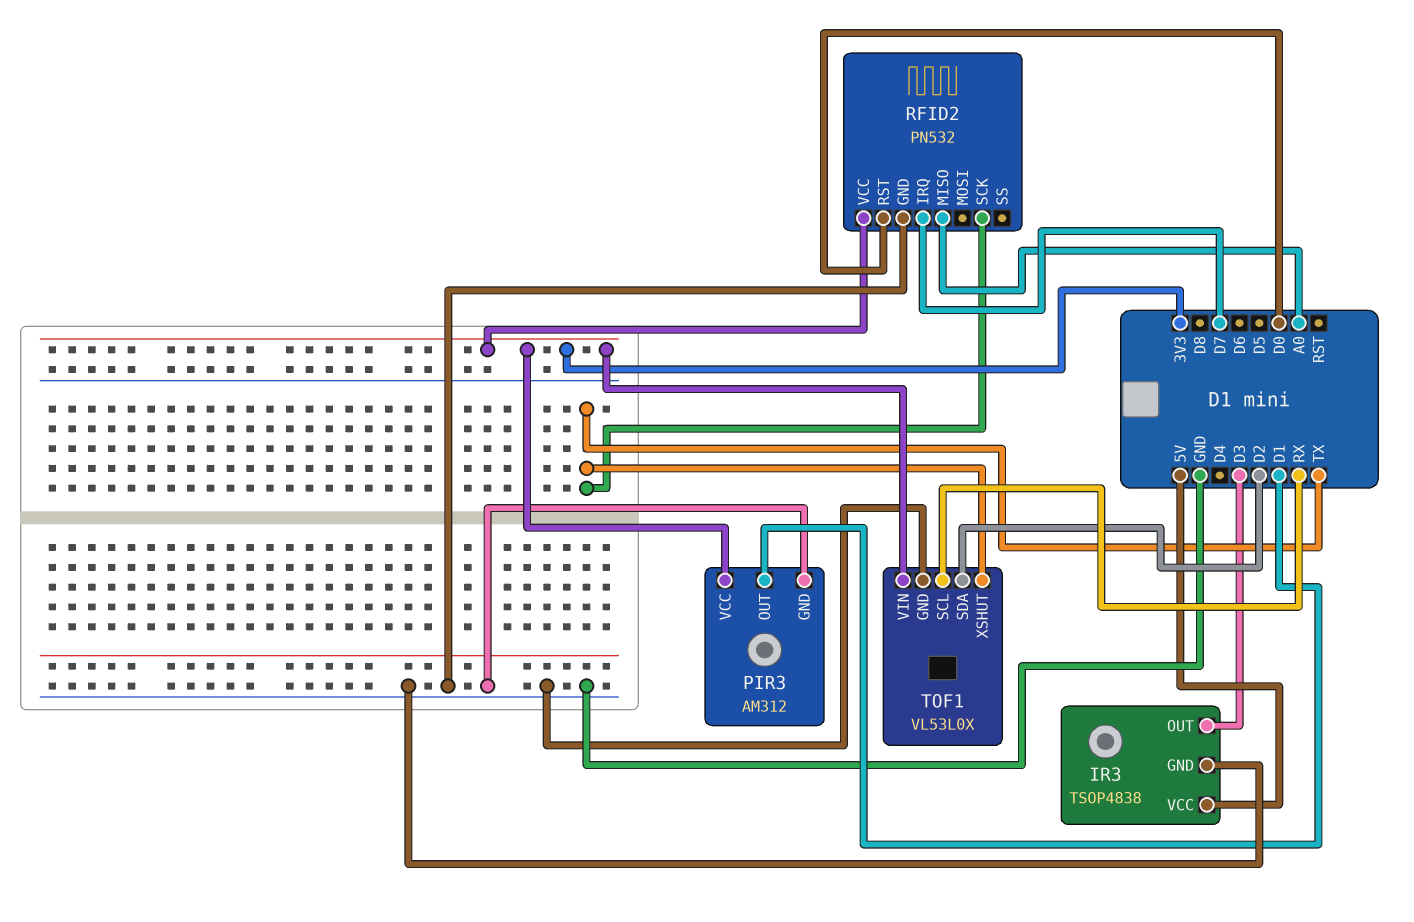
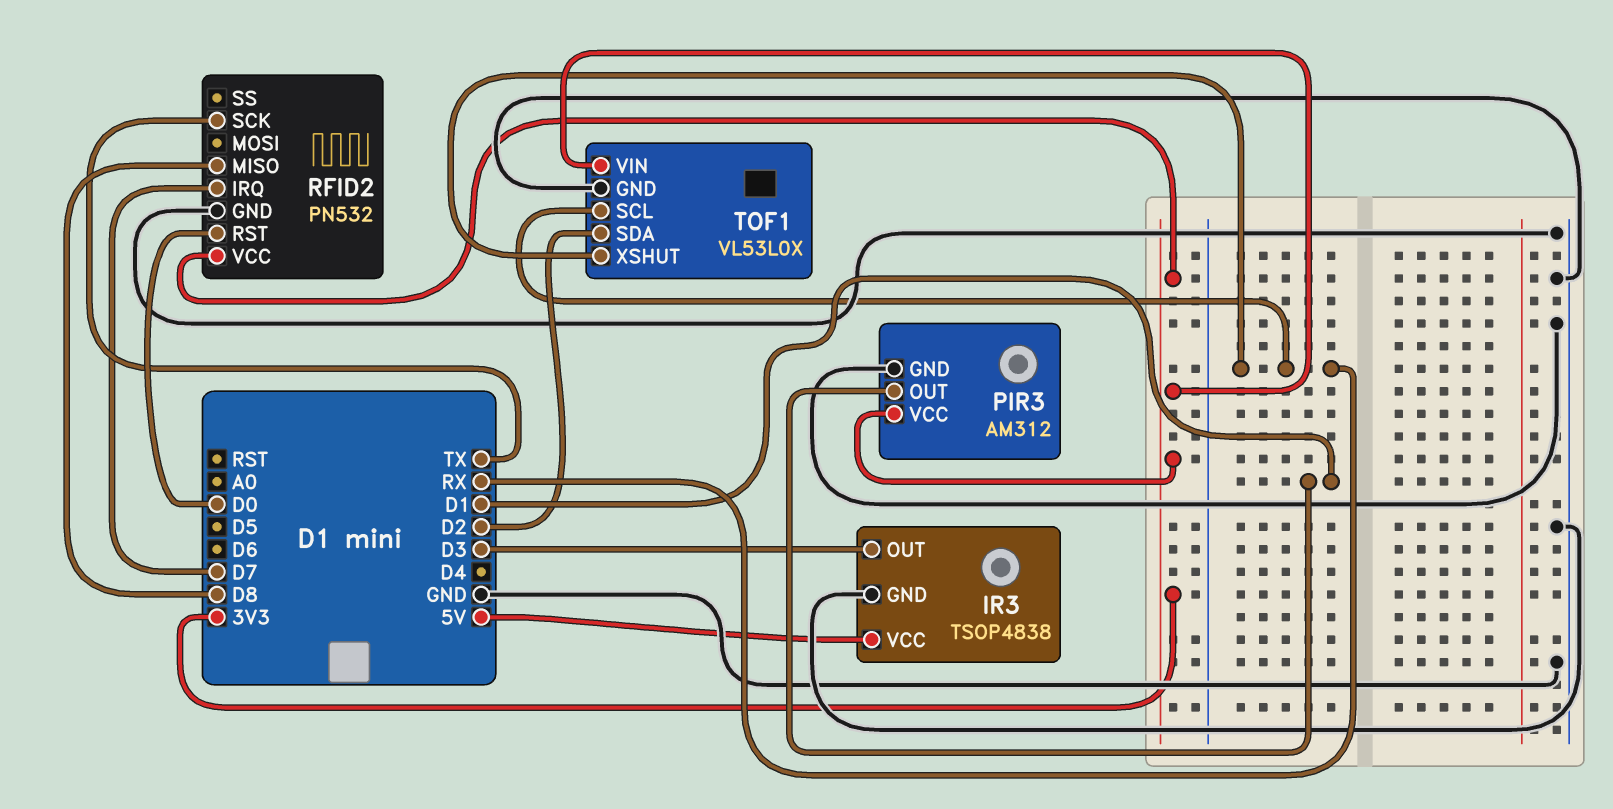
RFID2 pin MISO: A0 -> D8
TOF1 pin XSHUT: TX -> RX

